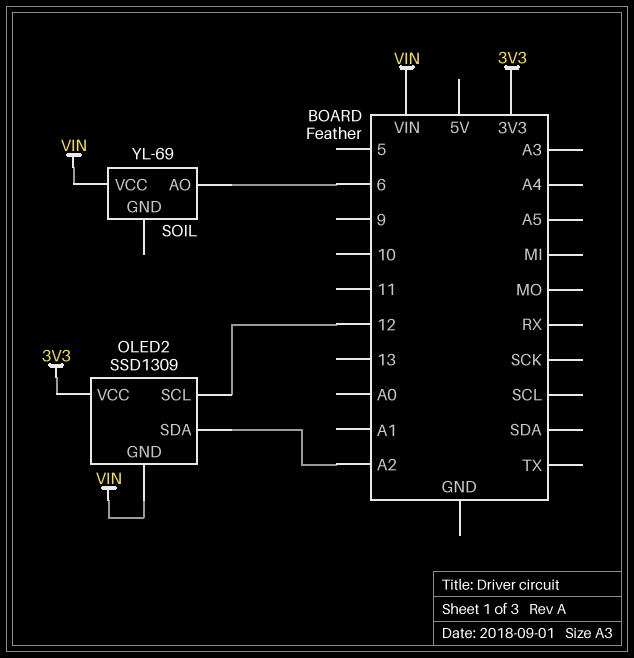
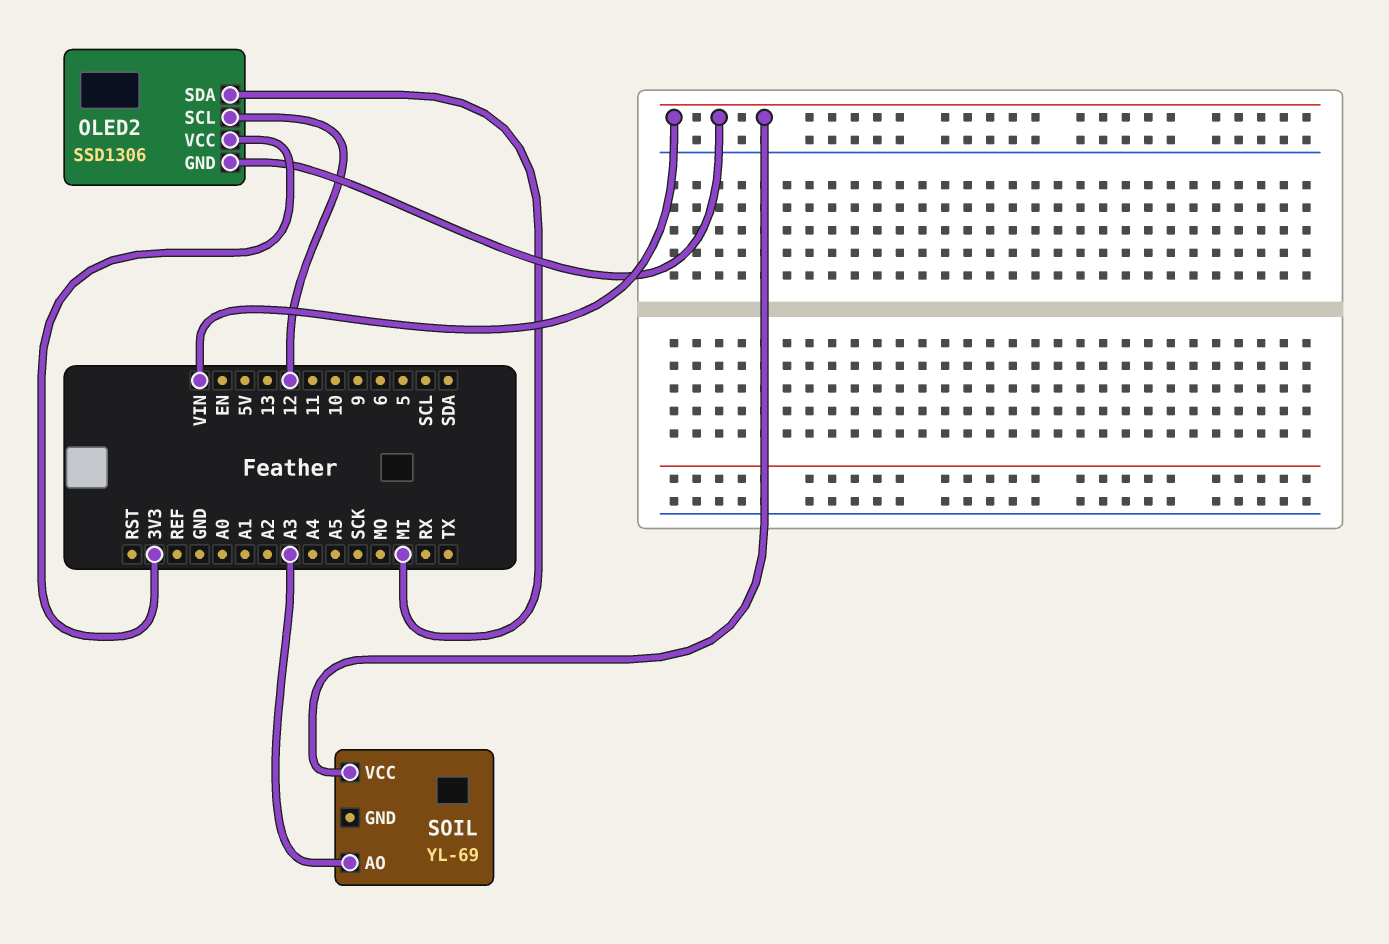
OLED2: SSD1309 -> SSD1306
OLED2 pin SDA: A2 -> MI
SOIL pin AO: 6 -> A3

